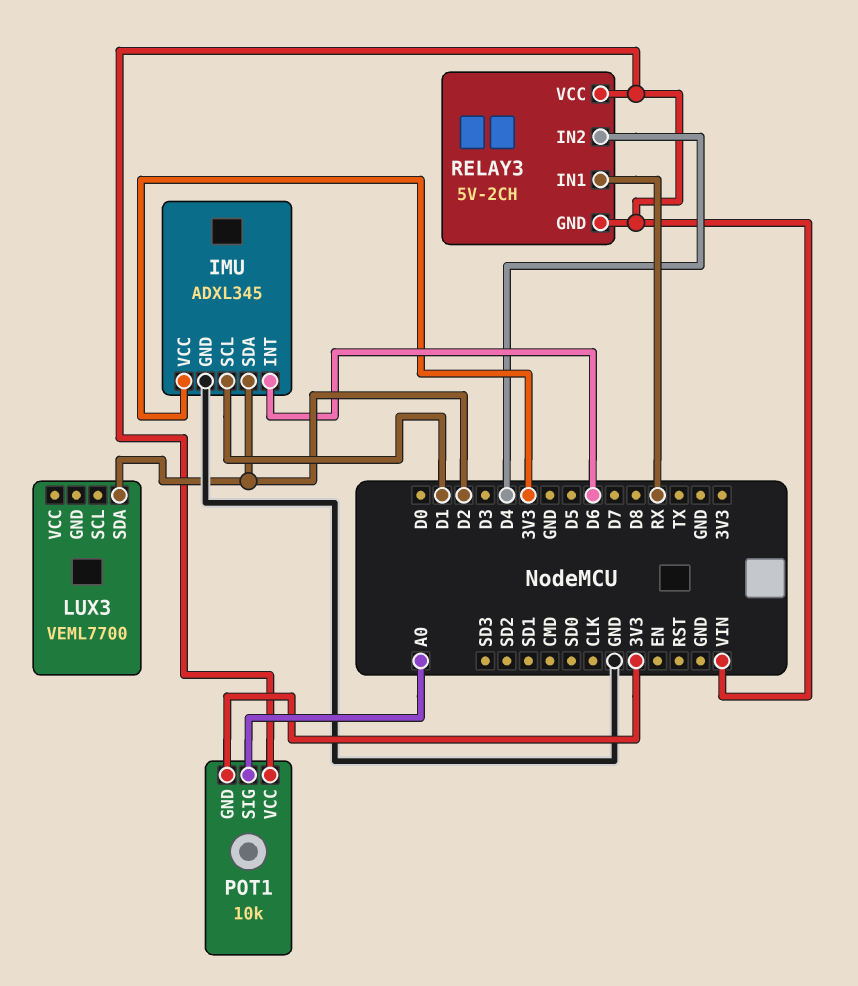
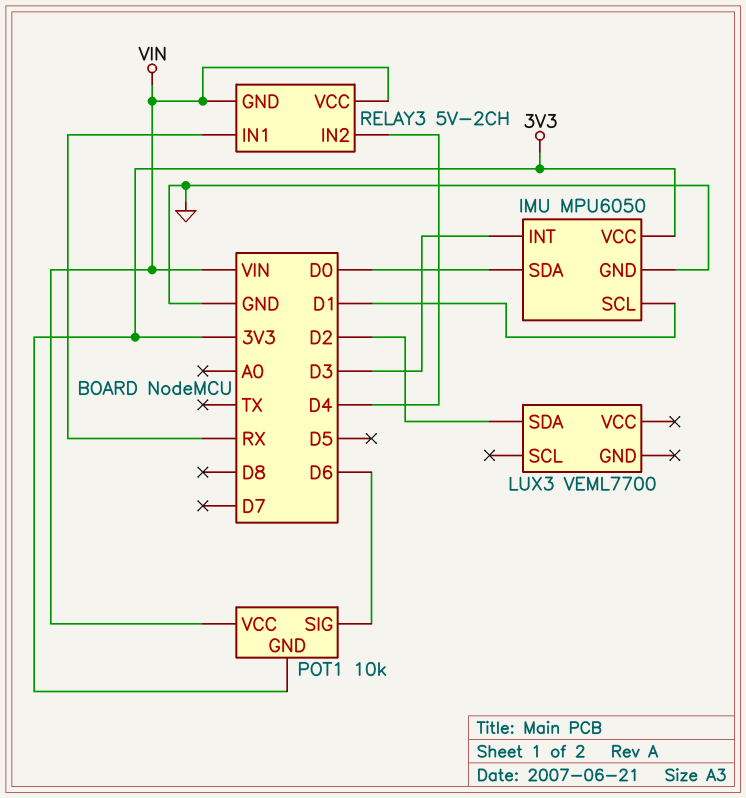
IMU: ADXL345 -> MPU6050
IMU pin INT: D6 -> D3
IMU pin SDA: D2 -> D0
POT1 pin SIG: A0 -> D6

